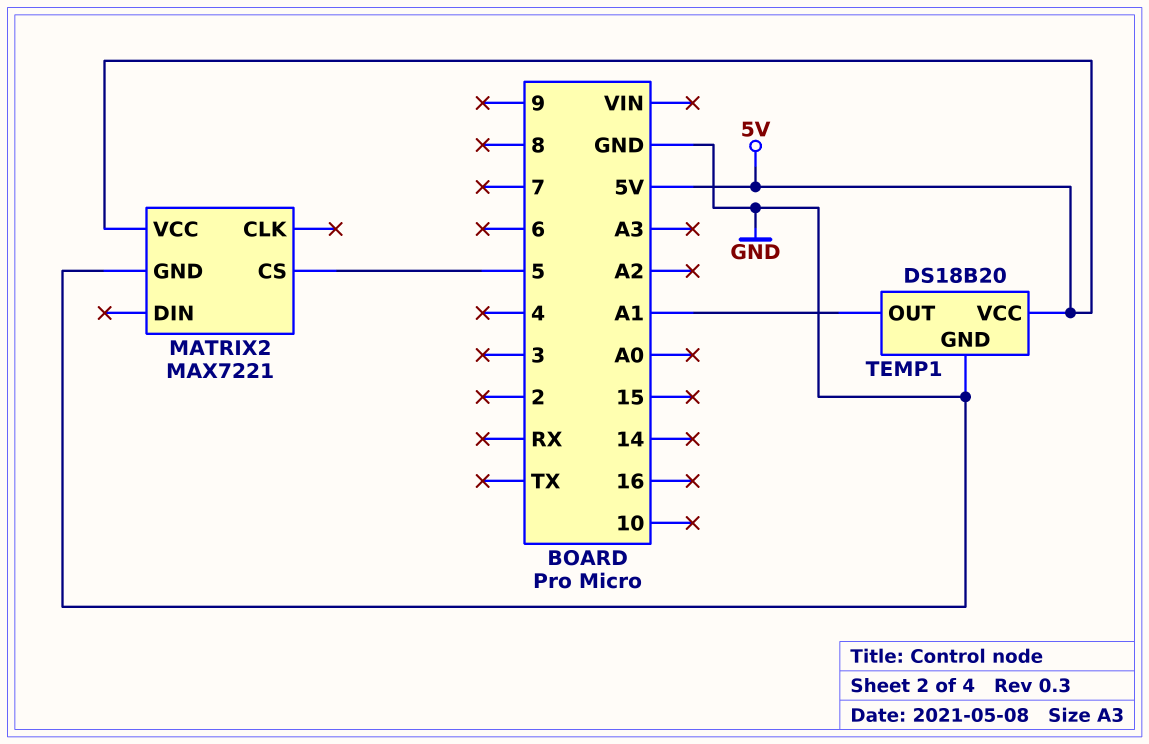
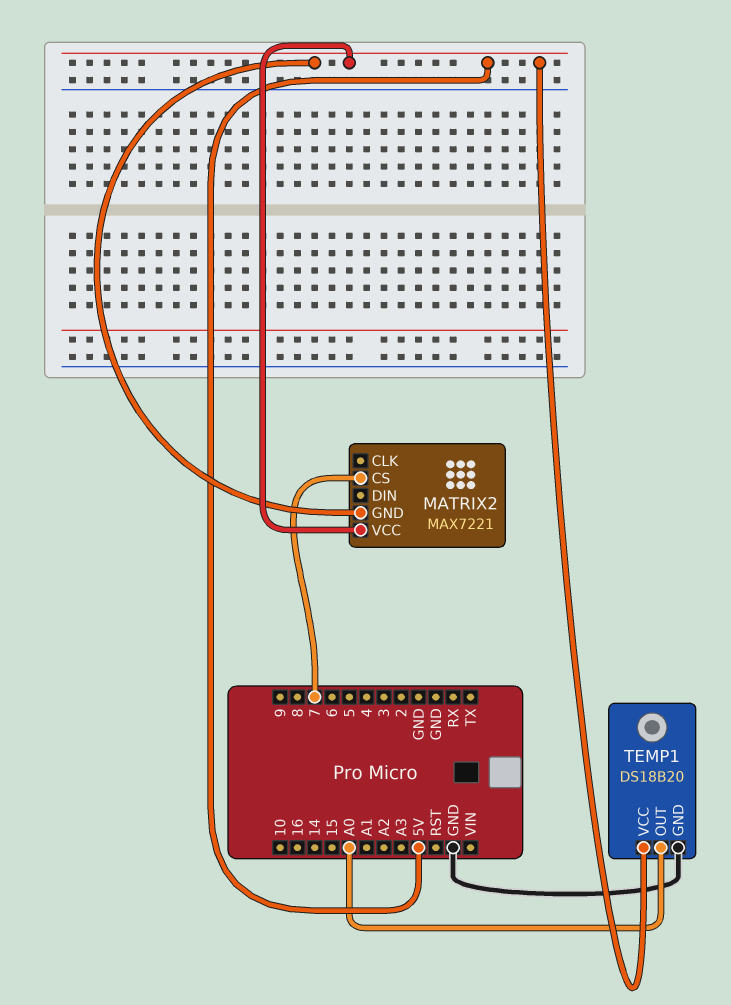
MATRIX2 pin CS: 5 -> 7
MATRIX2 pin GND: GND -> 5V
TEMP1 pin OUT: A1 -> A0

